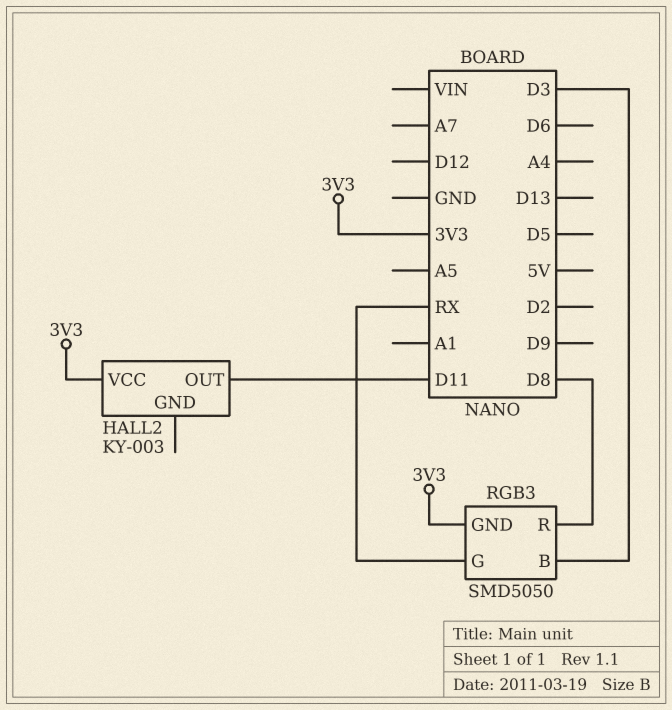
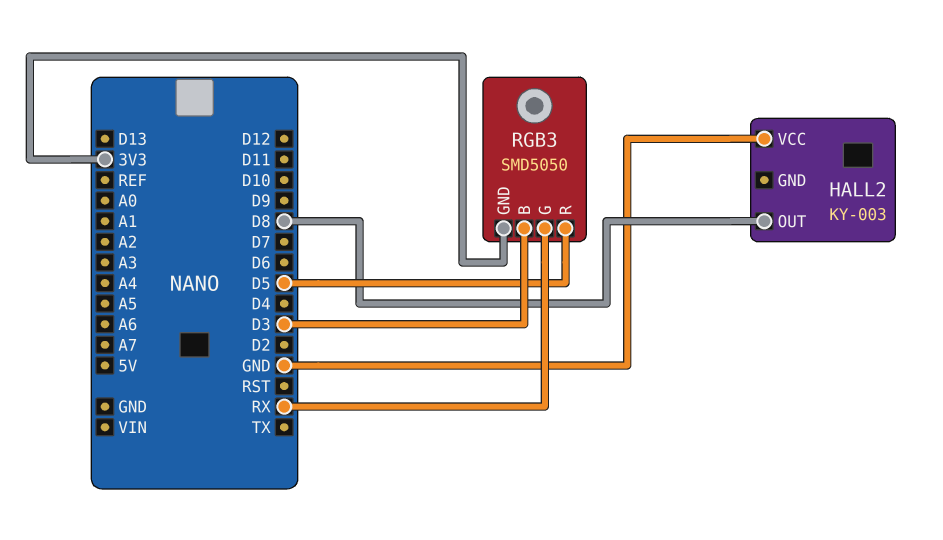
HALL2 pin OUT: D11 -> D8
HALL2 pin VCC: 3V3 -> GND
RGB3 pin R: D8 -> D5

